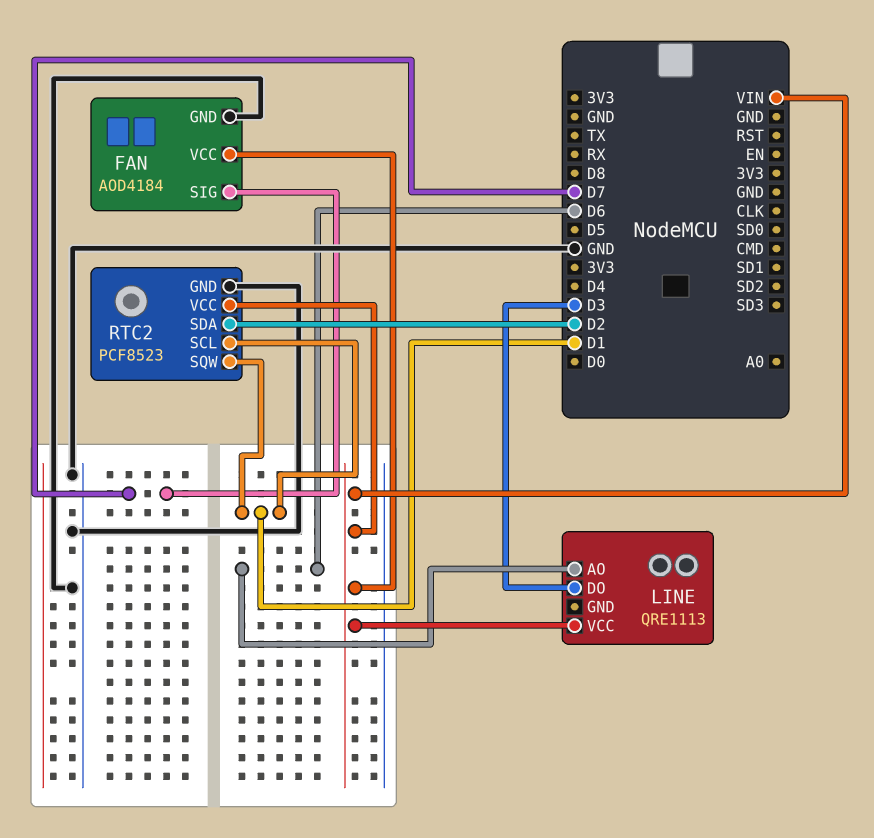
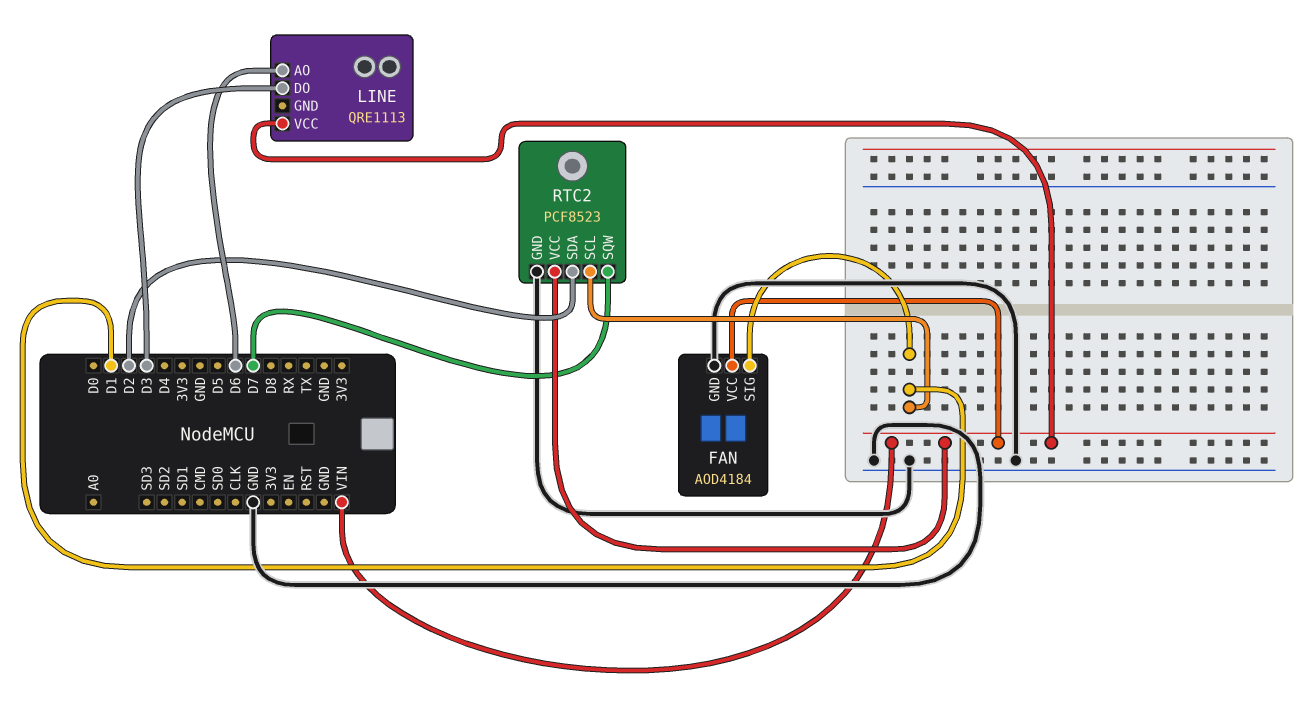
FAN pin SIG: D7 -> D1
RTC2 pin SQW: D1 -> D7

